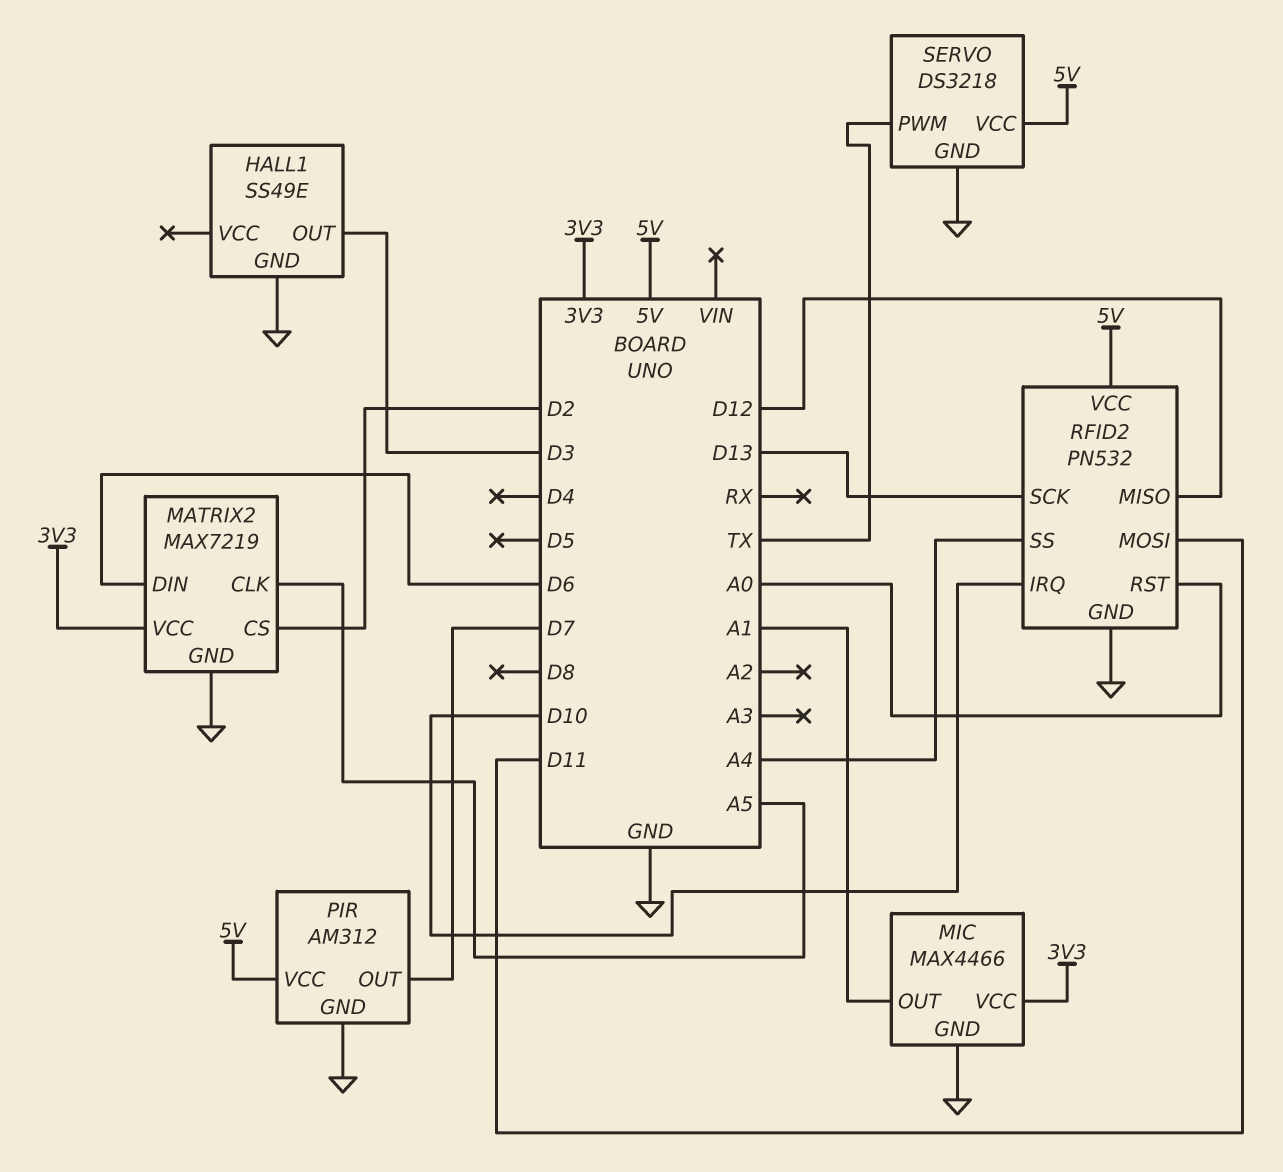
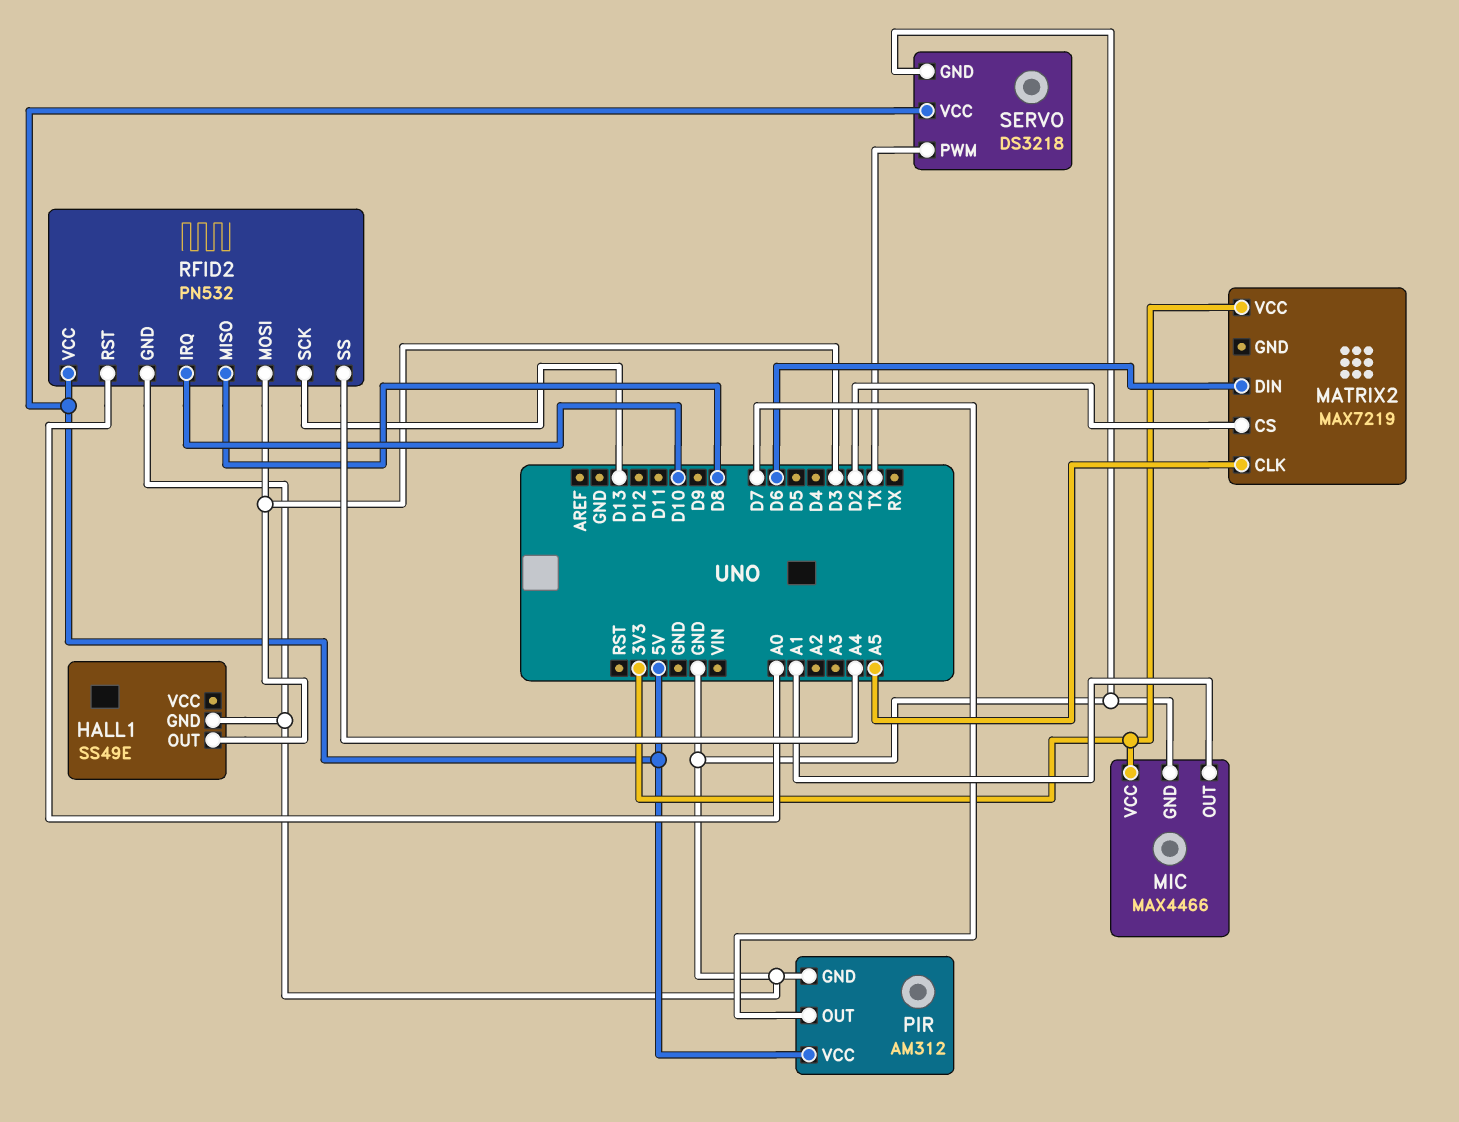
MATRIX2 pin GND: GND -> none
RFID2 pin MISO: D12 -> D8
RFID2 pin MOSI: D11 -> D3

